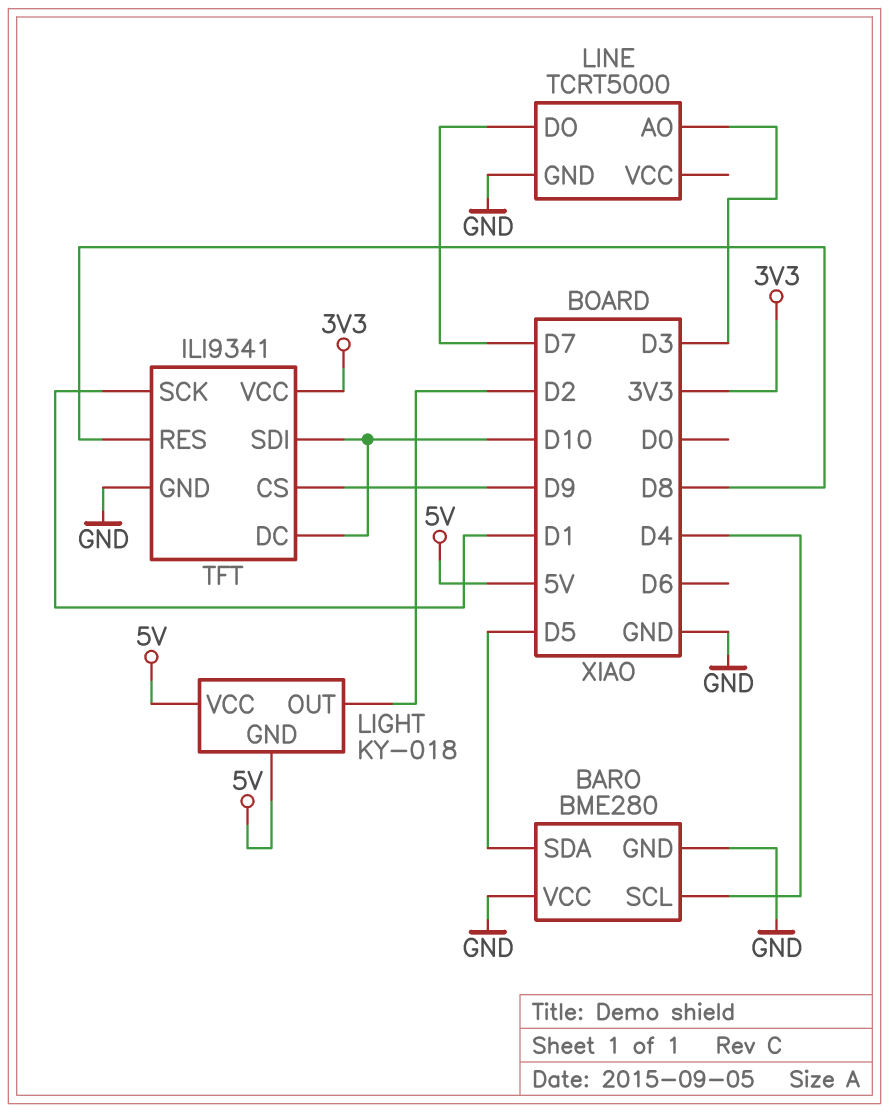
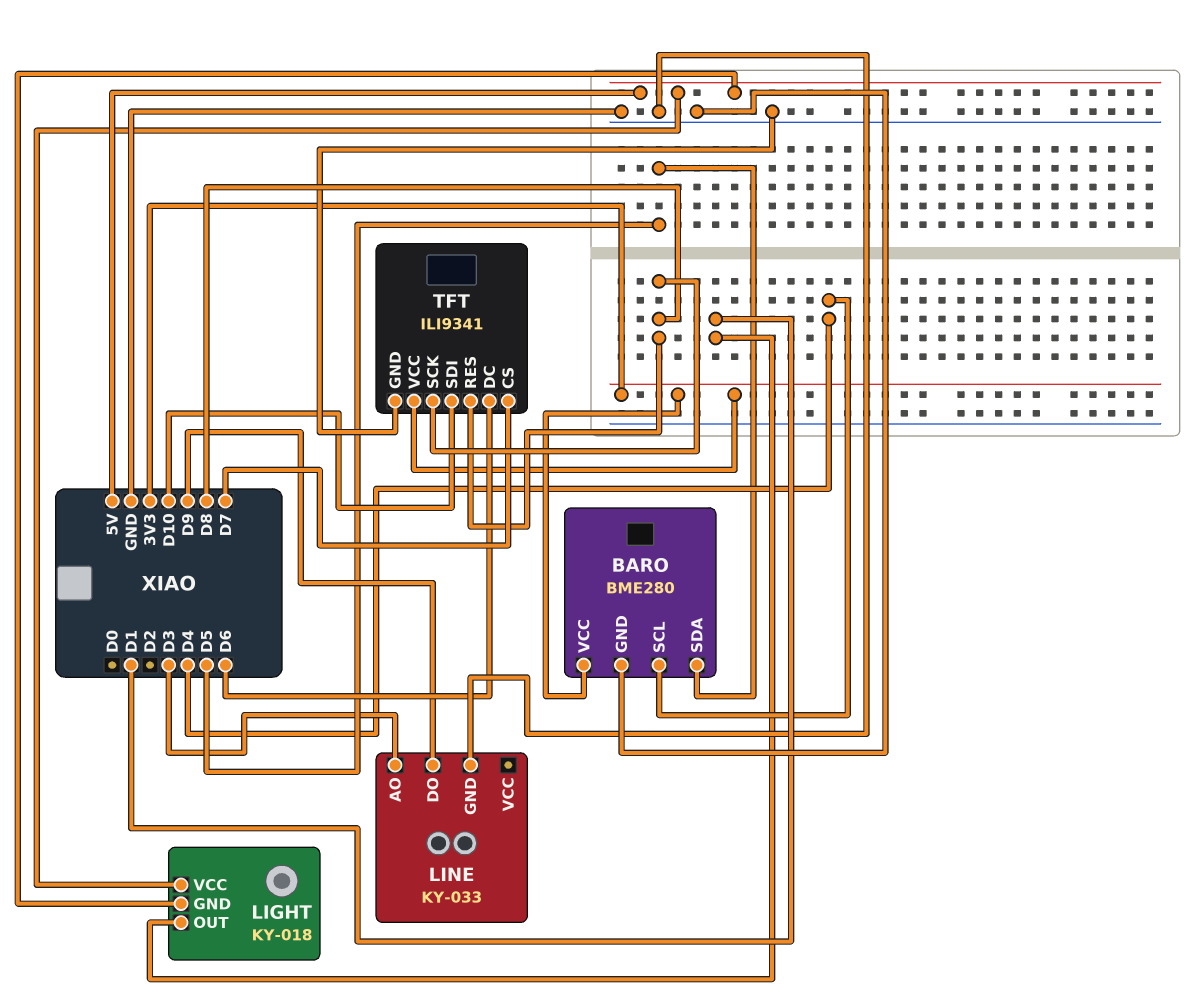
BARO pin VCC: GND -> 3V3
LIGHT pin OUT: D2 -> D1
LINE: TCRT5000 -> KY-033
LINE pin DO: D7 -> D9
TFT pin CS: D9 -> D7
TFT pin DC: D10 -> D6
TFT pin SCK: D1 -> D8

